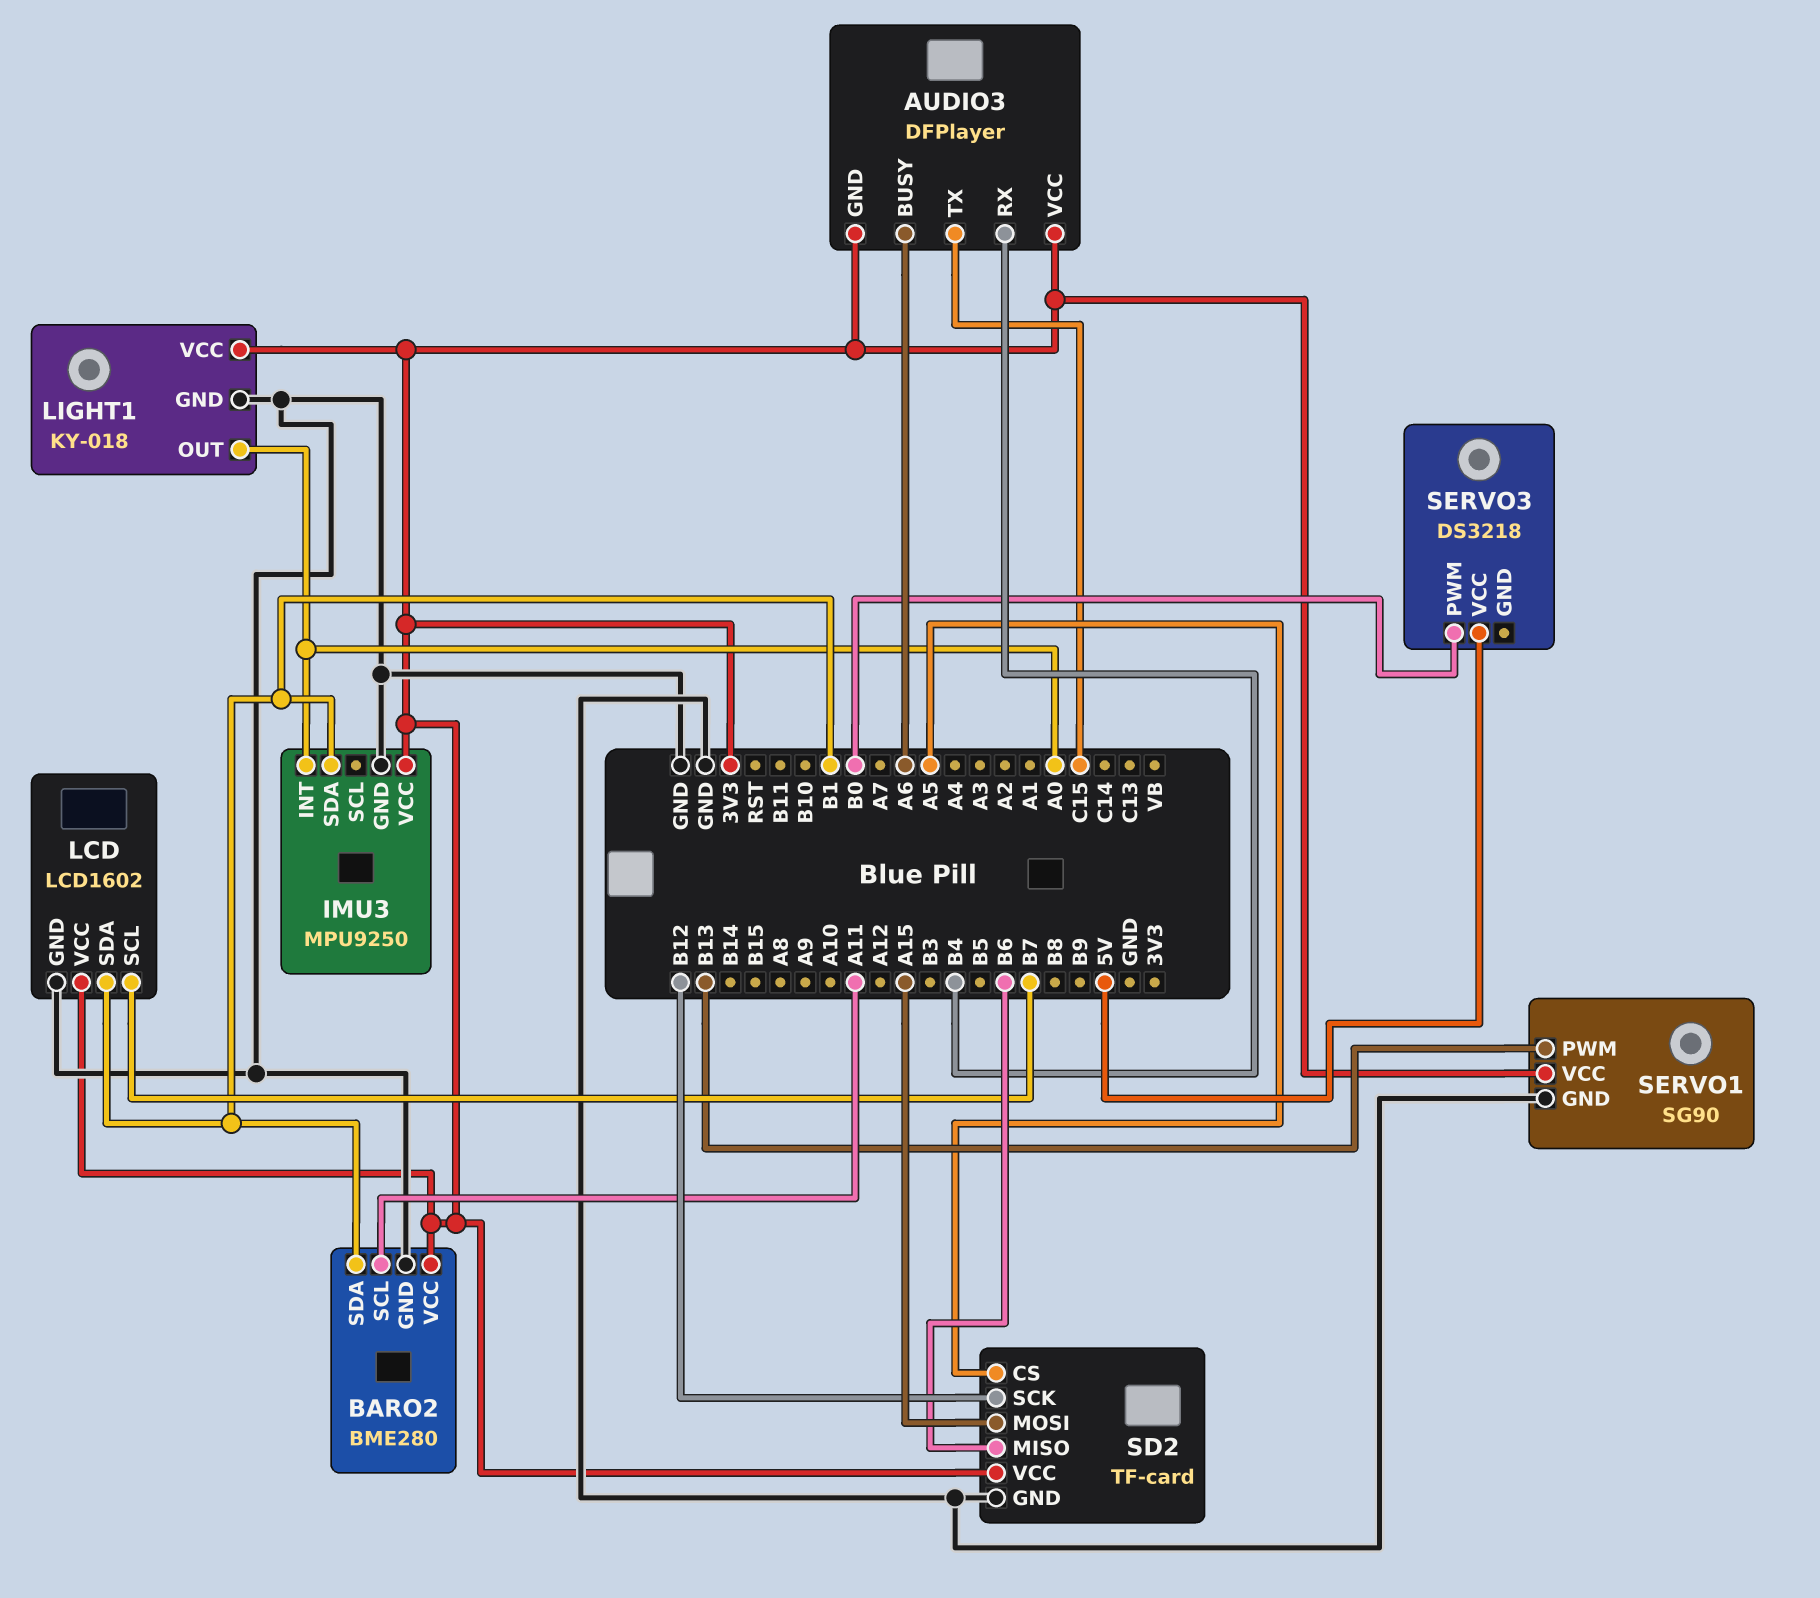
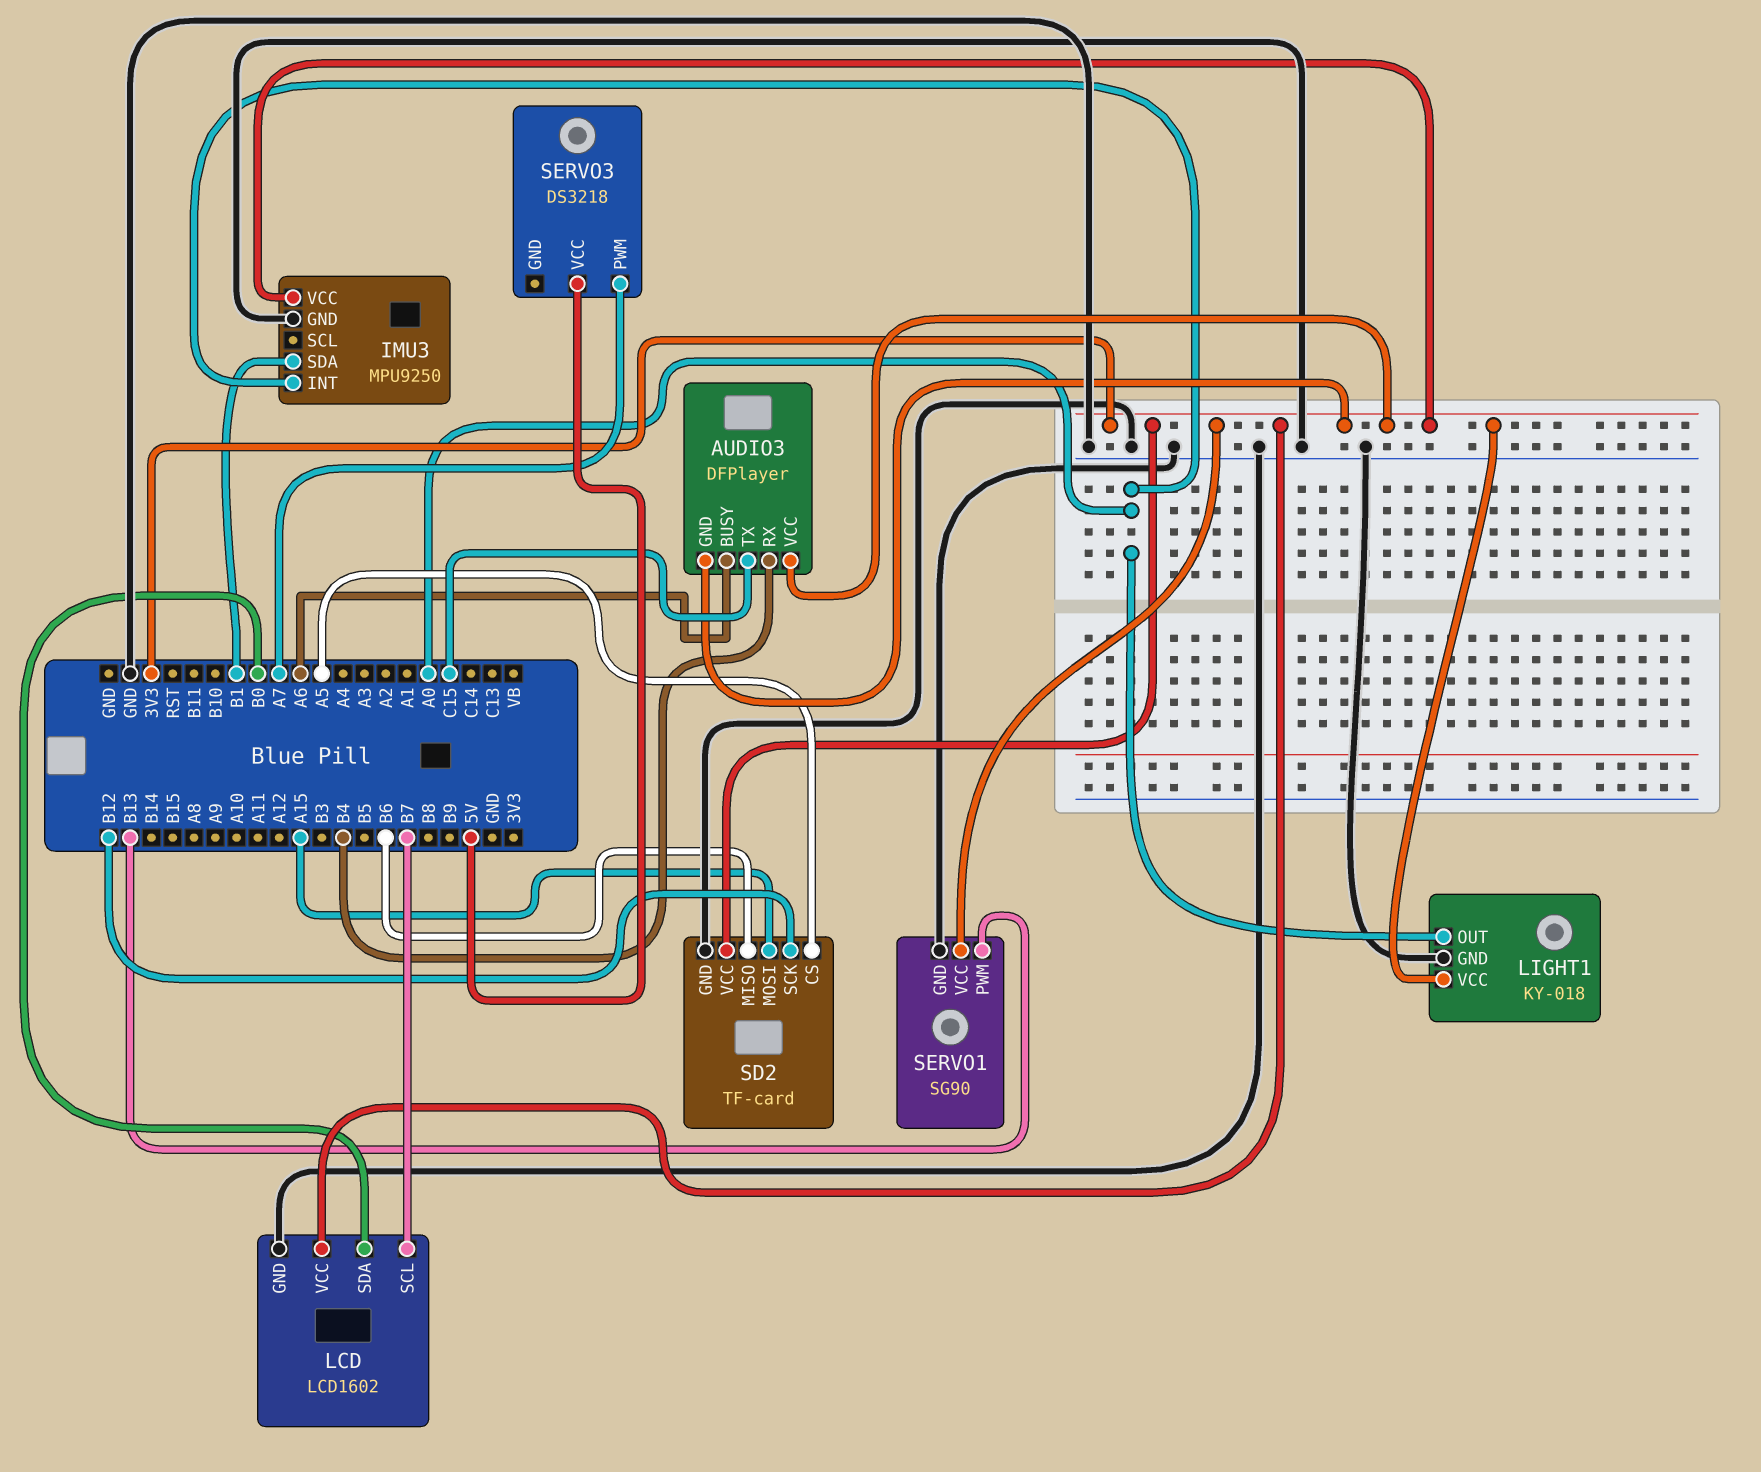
BARO2: BME280 -> none
BARO2 pin GND: GND -> none
BARO2 pin SCL: A11 -> none
BARO2 pin SDA: B1 -> none
BARO2 pin VCC: 3V3 -> none
LCD pin SDA: B1 -> B0
SERVO3 pin PWM: B0 -> A7

